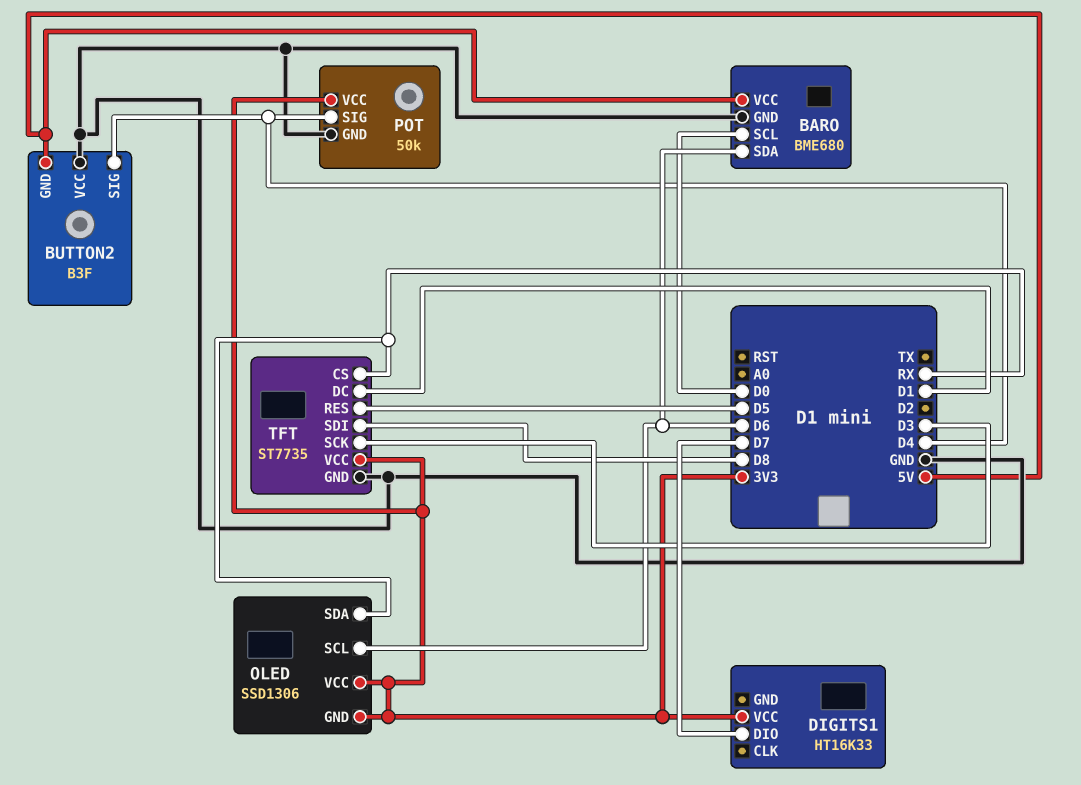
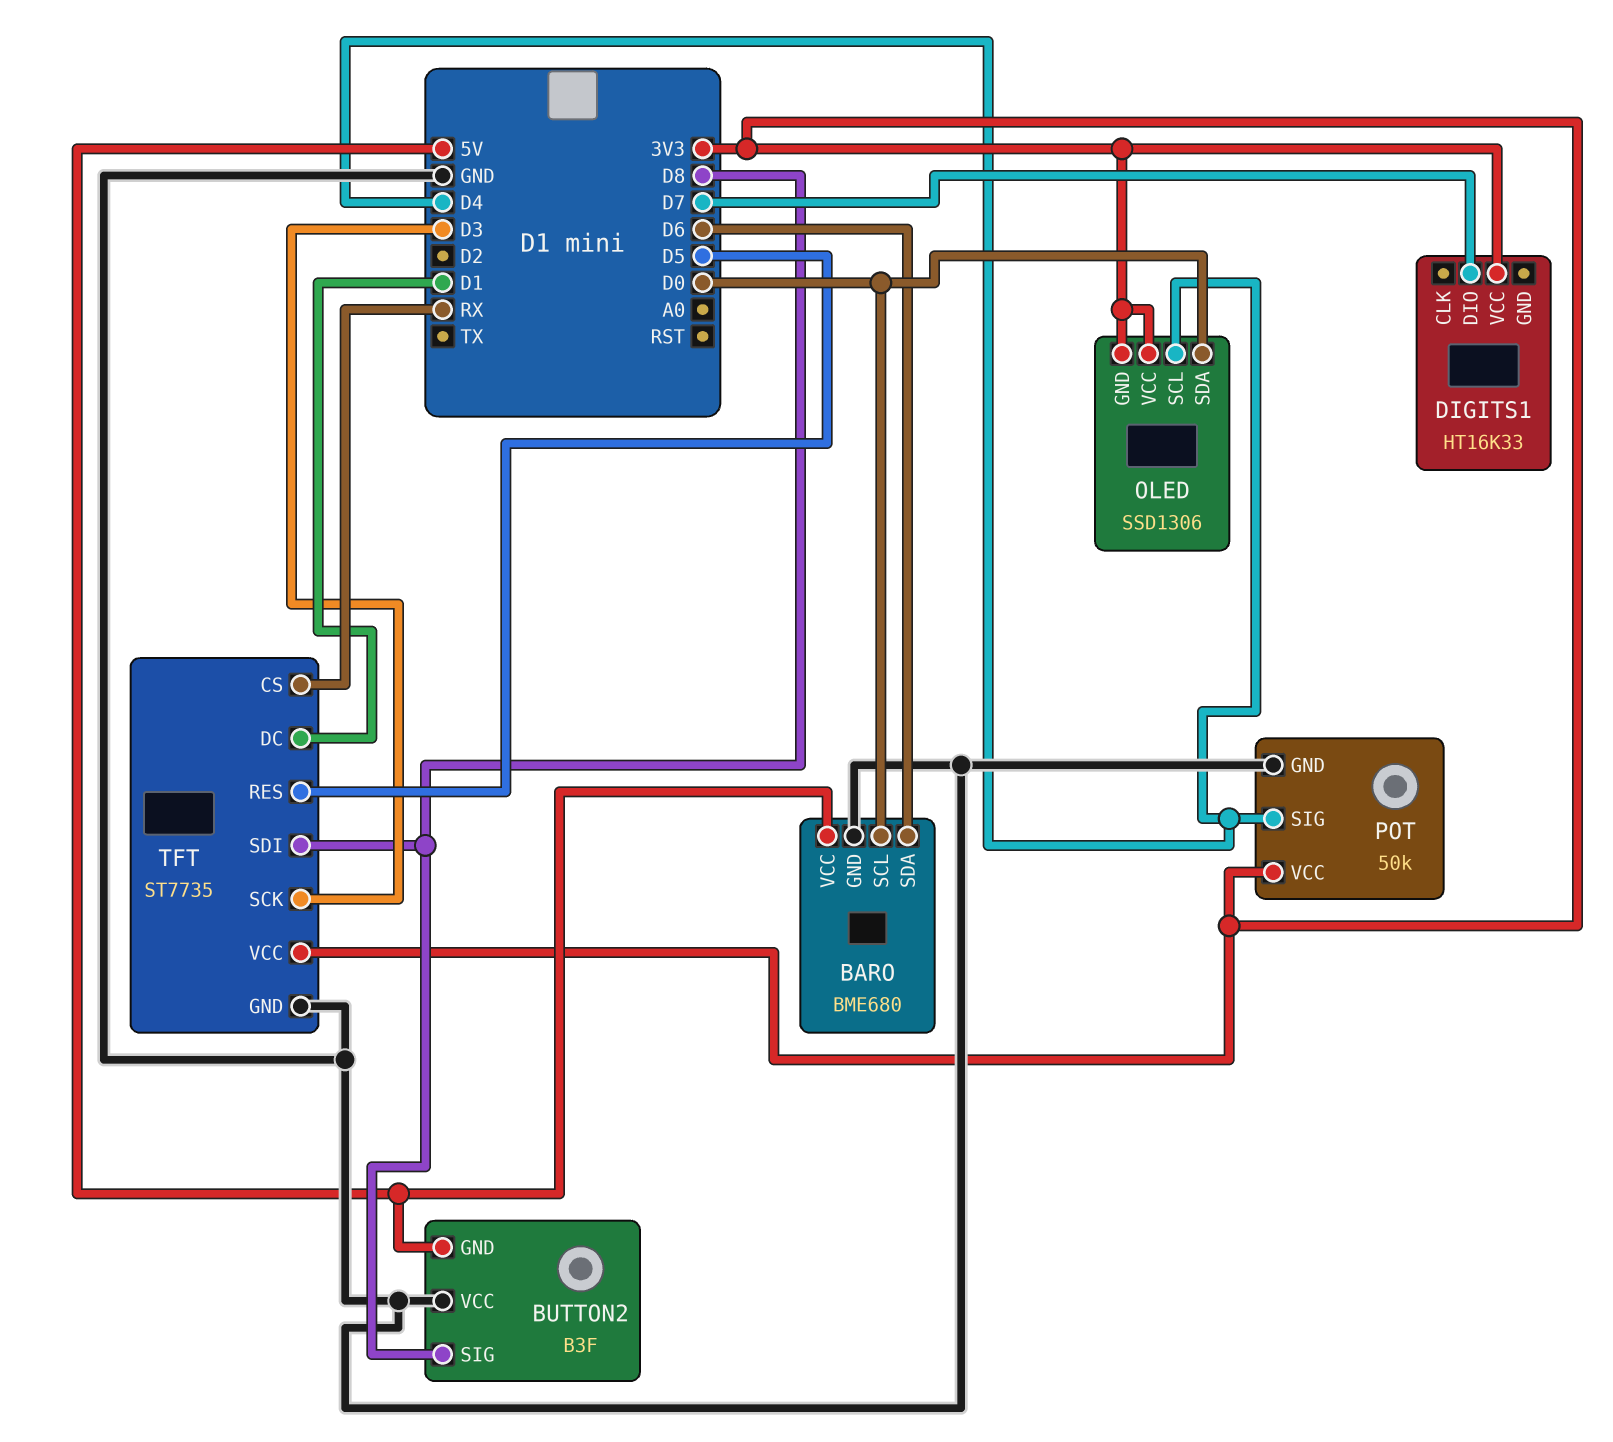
BUTTON2 pin SIG: D4 -> D8
OLED pin SCL: D6 -> D4
OLED pin SDA: RX -> D0

